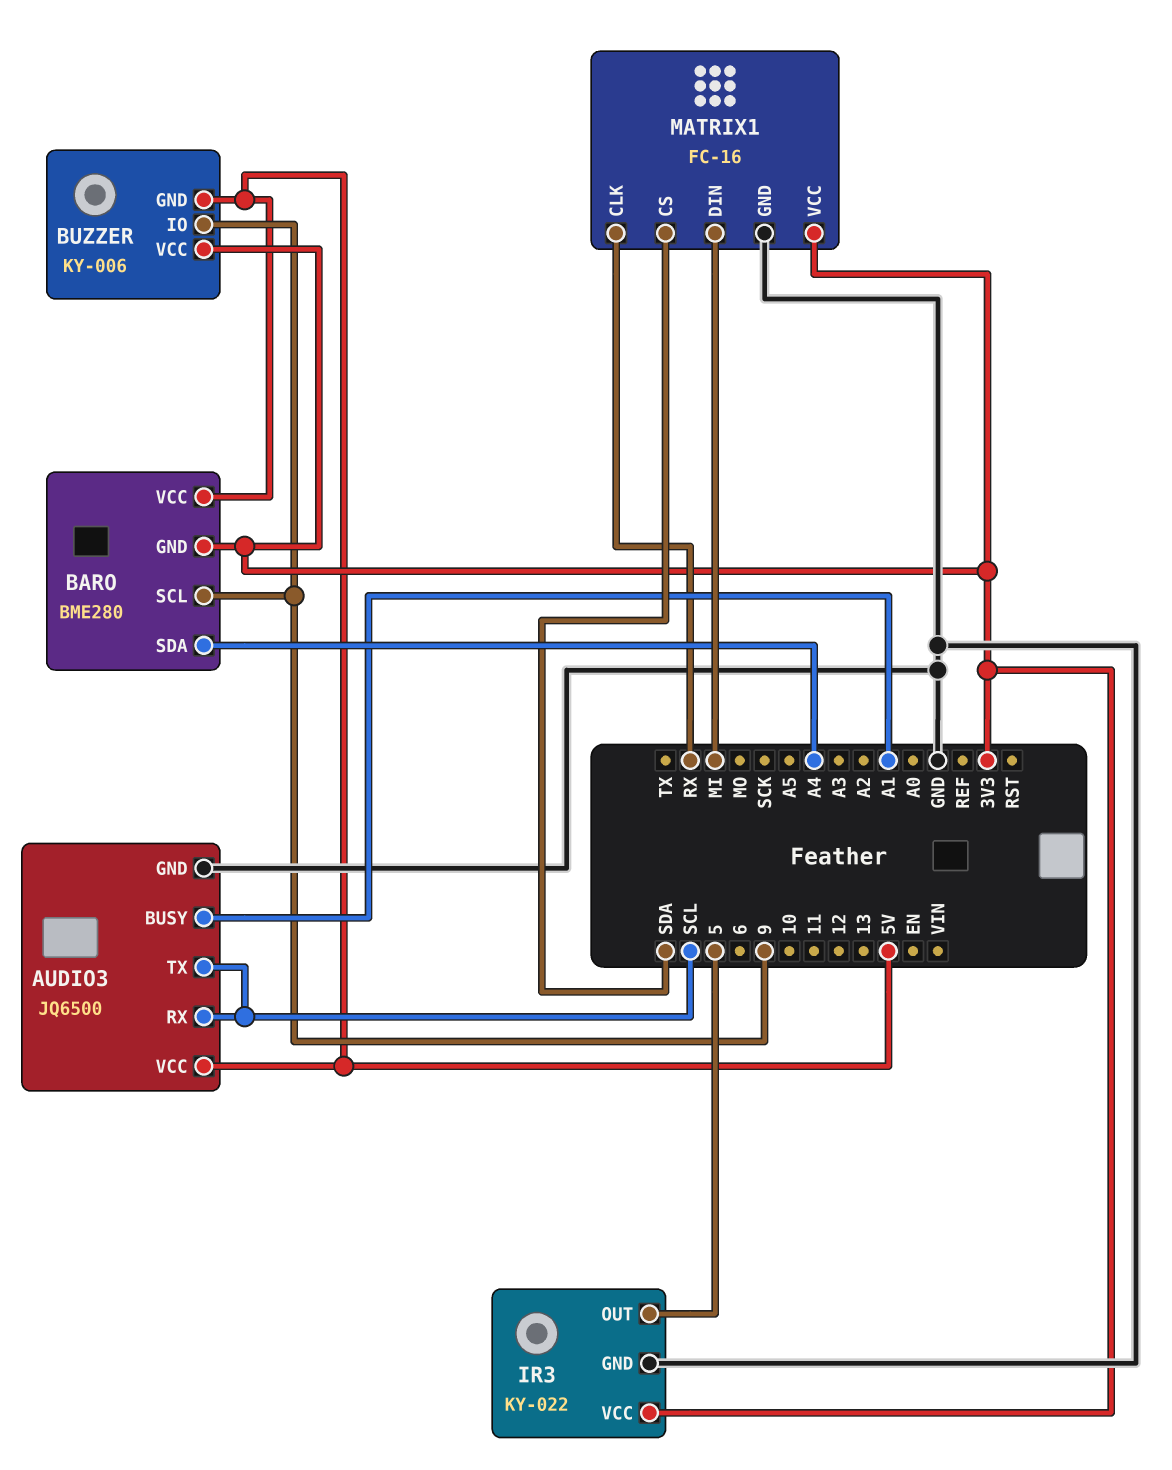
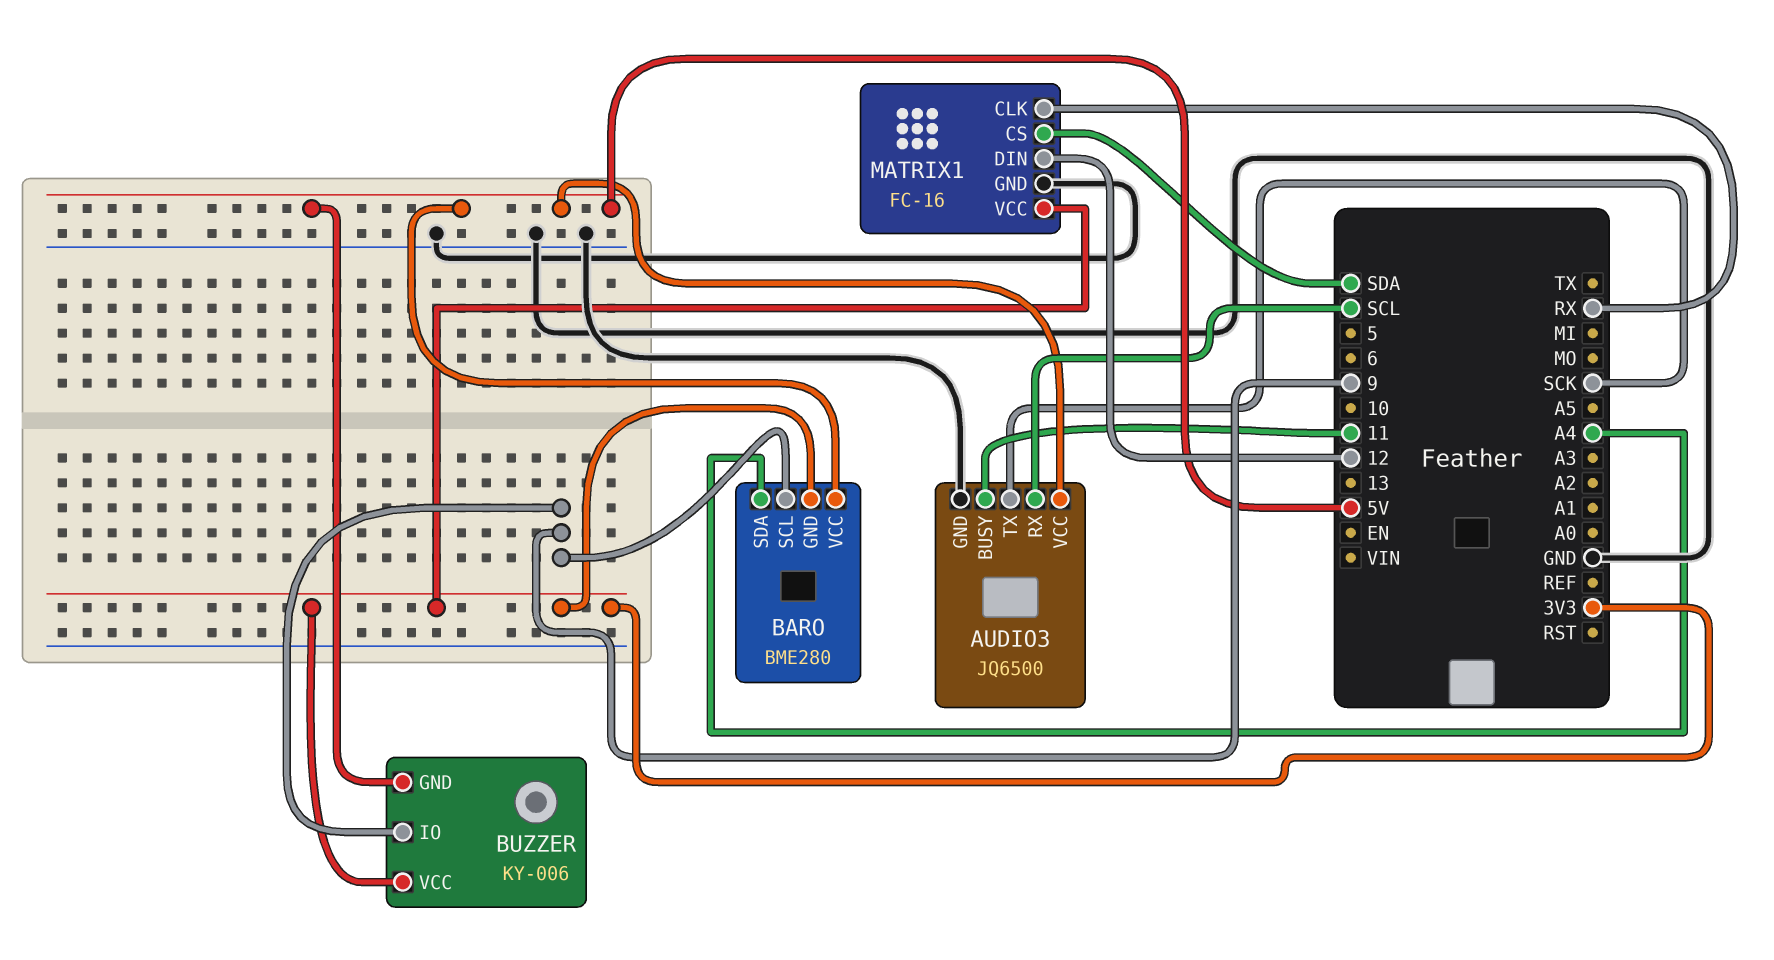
AUDIO3 pin BUSY: A1 -> 11
AUDIO3 pin TX: SCL -> SCK
IR3: KY-022 -> none
IR3 pin GND: GND -> none
IR3 pin OUT: 5 -> none
IR3 pin VCC: 3V3 -> none
MATRIX1 pin DIN: MI -> 12

